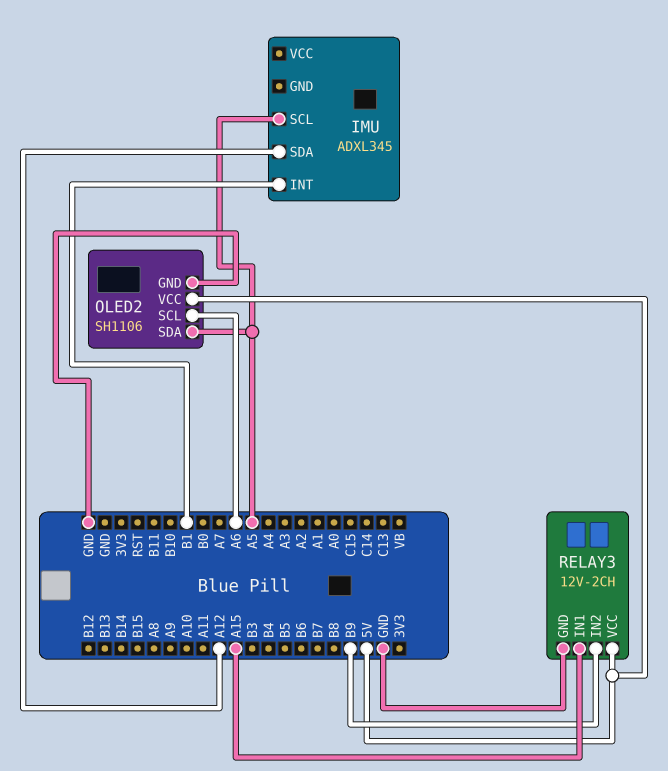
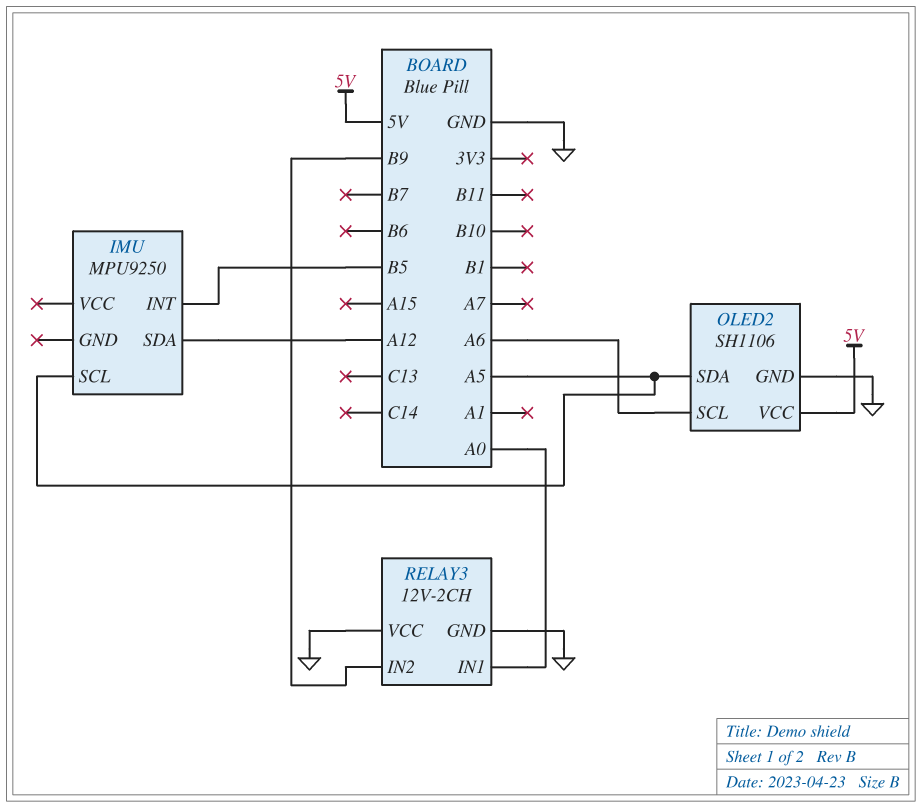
IMU: ADXL345 -> MPU9250
IMU pin INT: B1 -> B5
RELAY3 pin IN1: A15 -> A0
RELAY3 pin VCC: 5V -> GND

